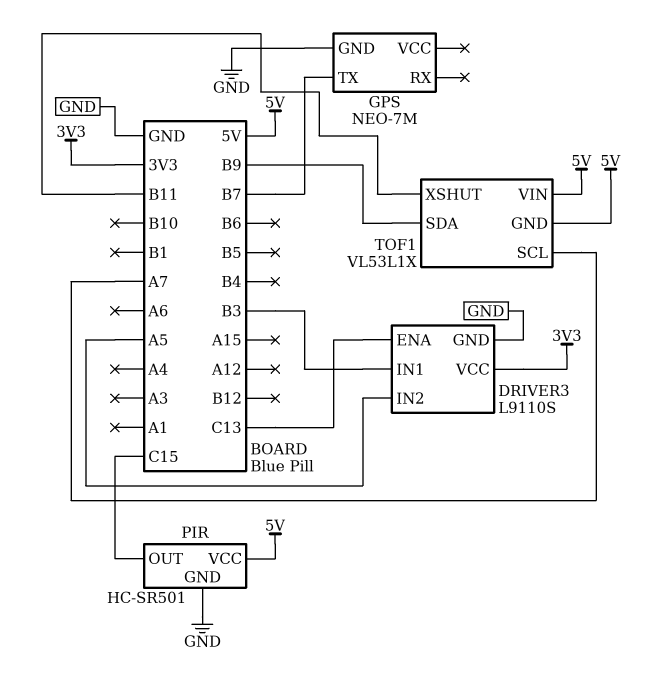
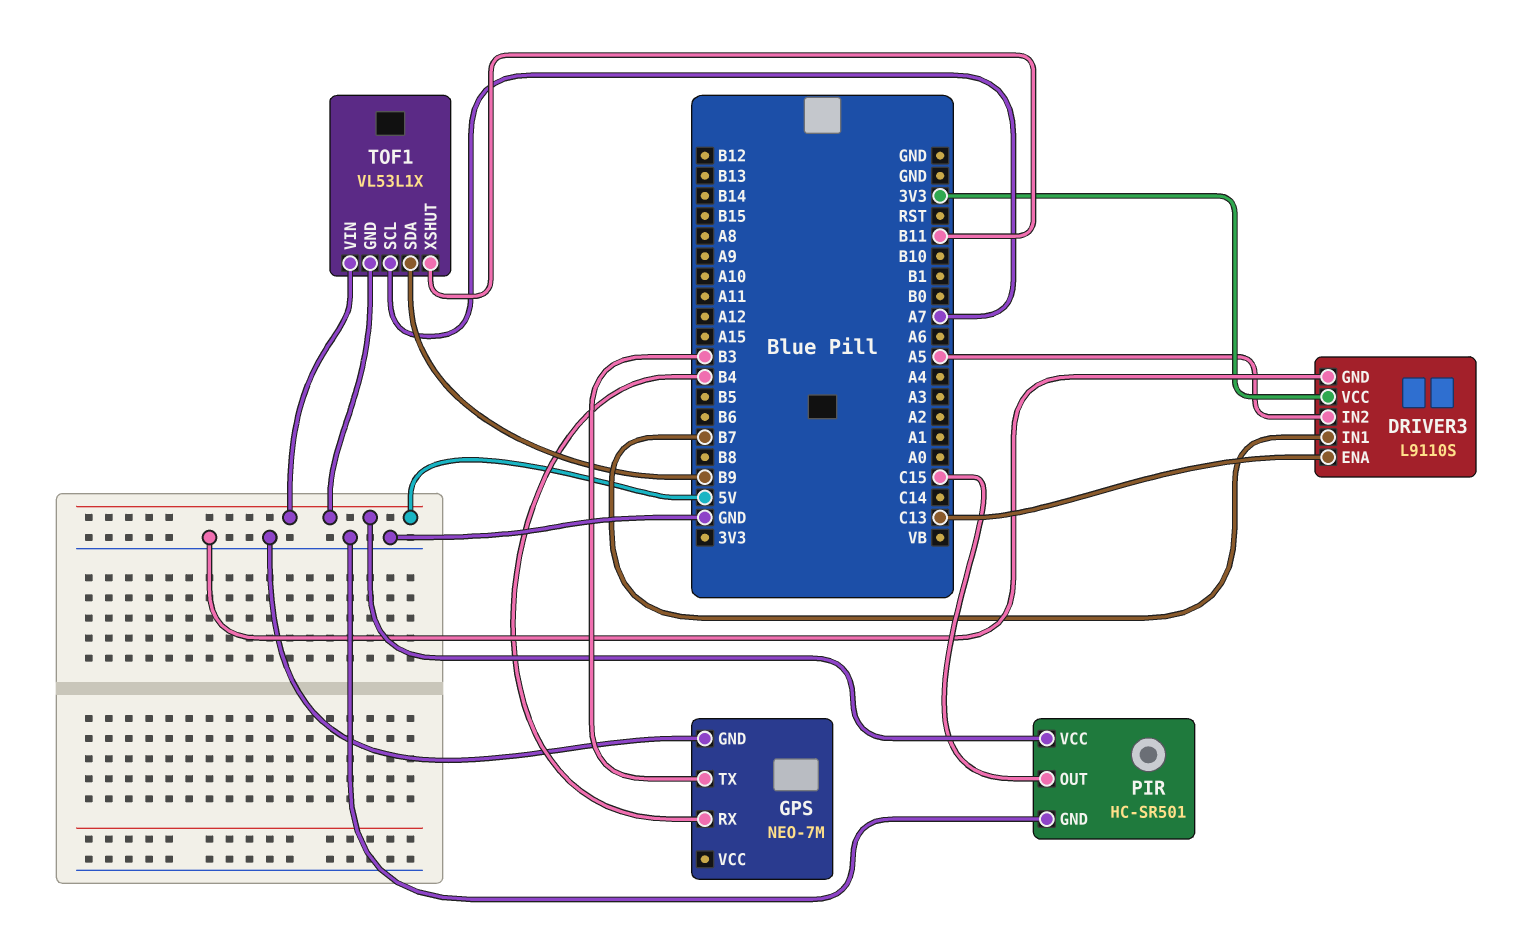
DRIVER3 pin IN1: B3 -> B7
GPS pin RX: none -> B4
GPS pin TX: B7 -> B3

